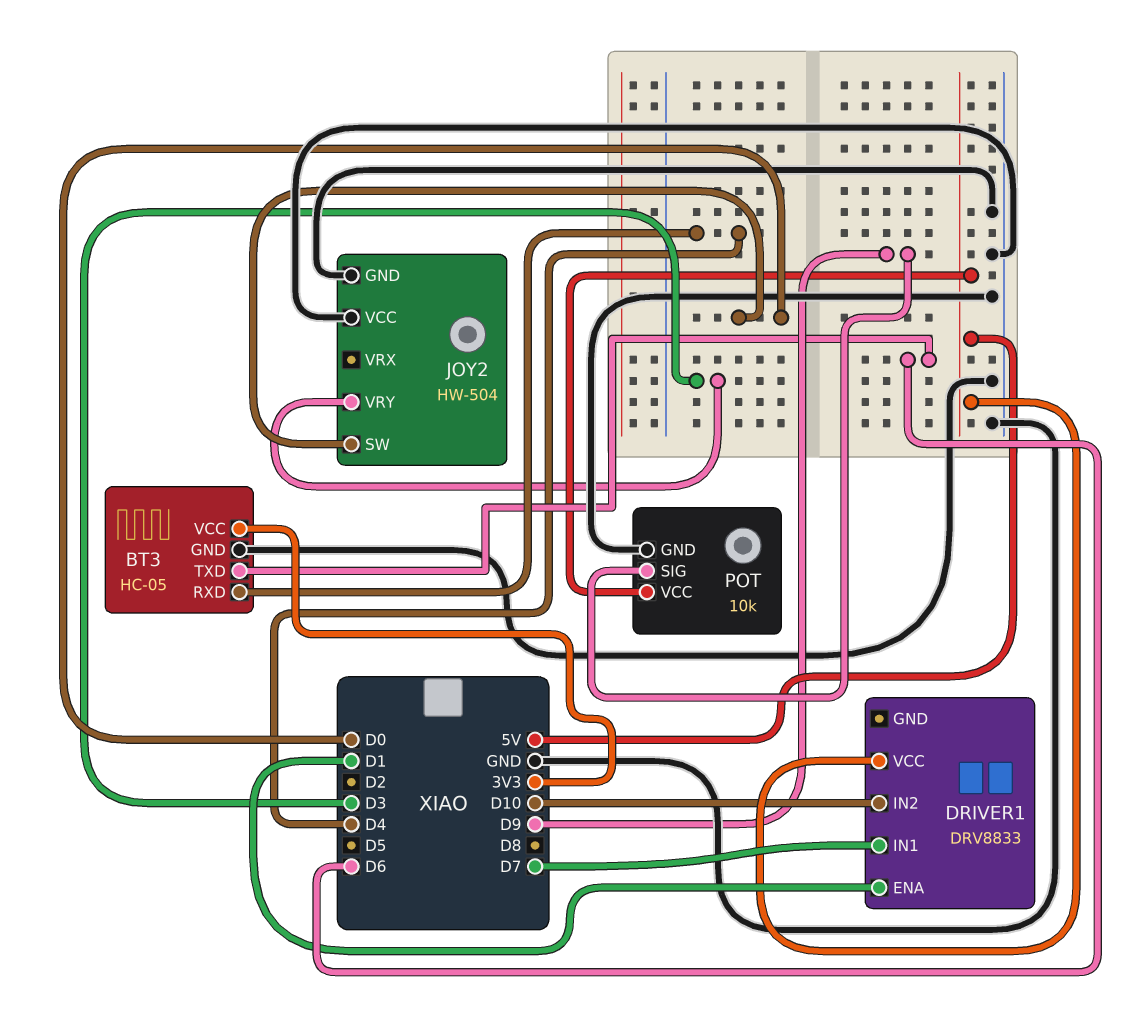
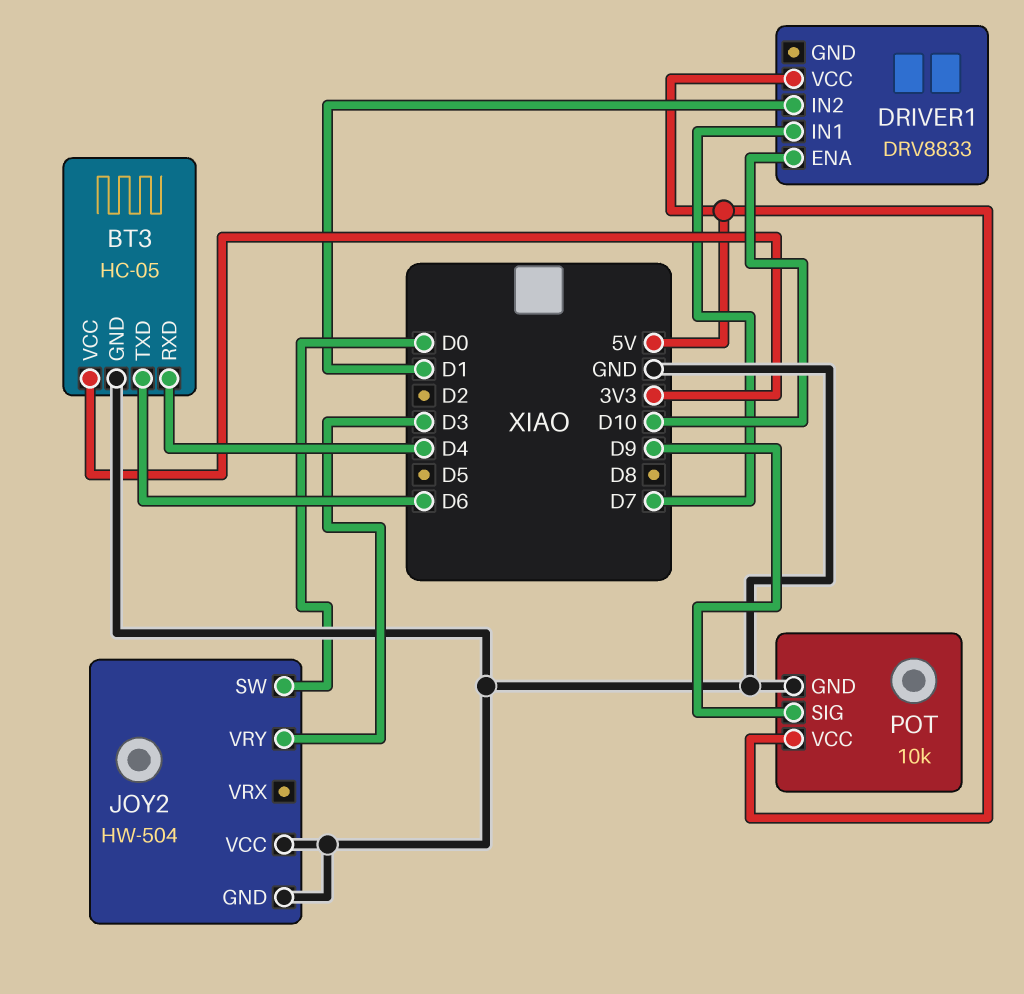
DRIVER1 pin ENA: D1 -> D10
DRIVER1 pin IN2: D10 -> D1

